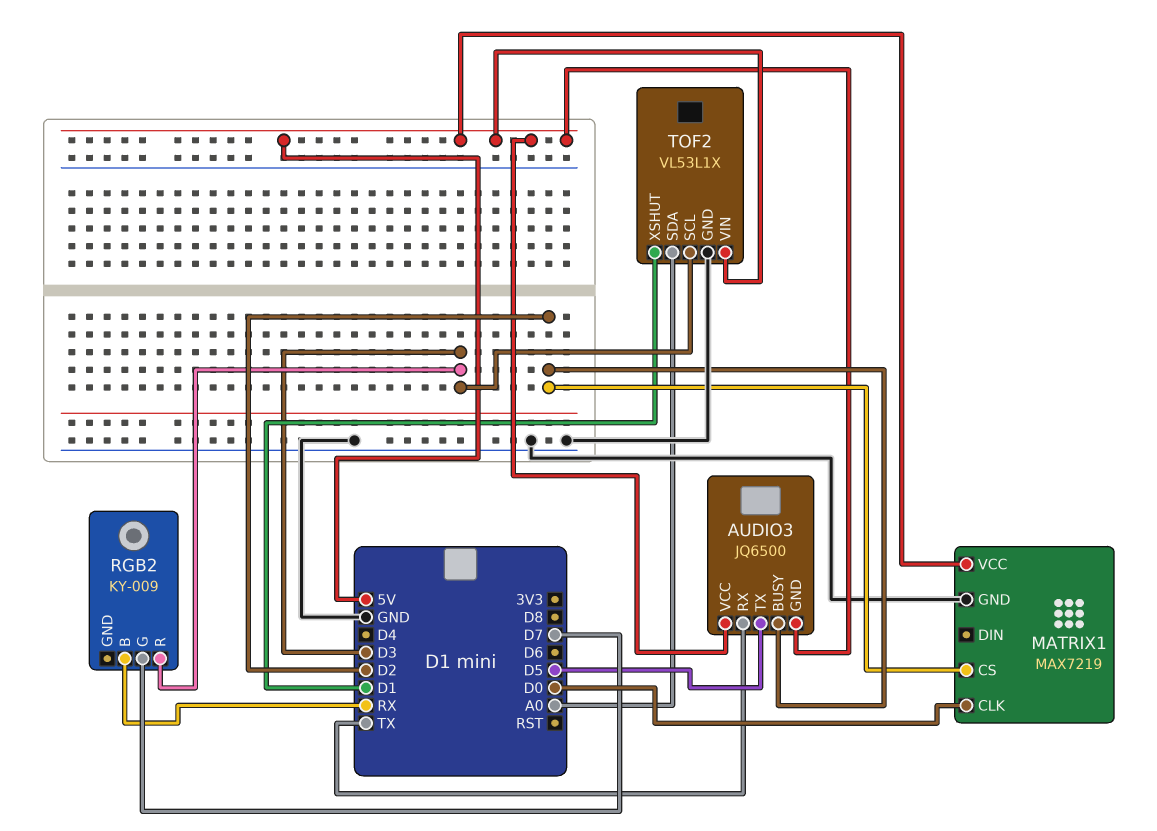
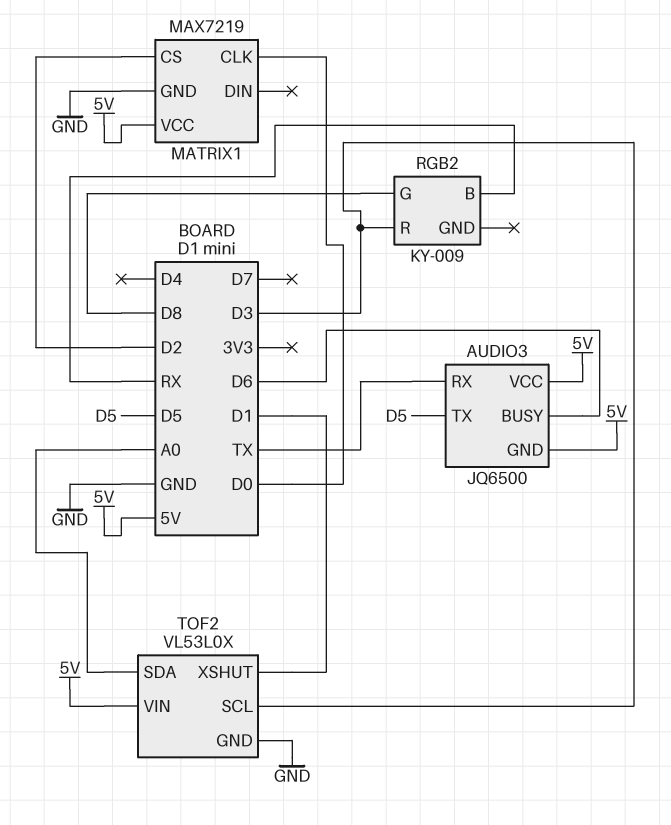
AUDIO3 pin BUSY: D2 -> D6
RGB2 pin G: D7 -> D8
TOF2: VL53L1X -> VL53L0X

